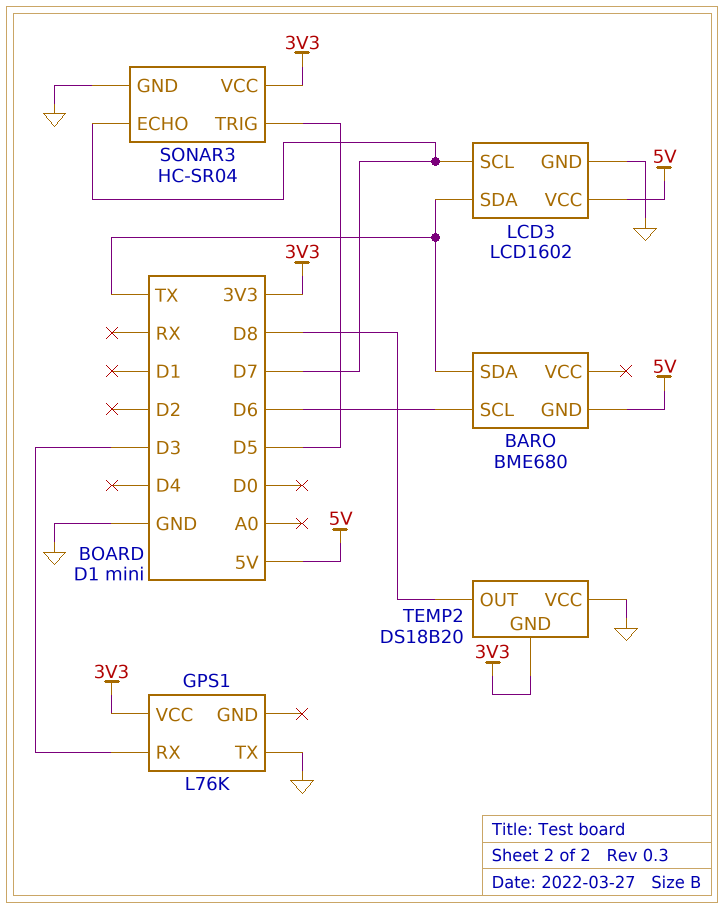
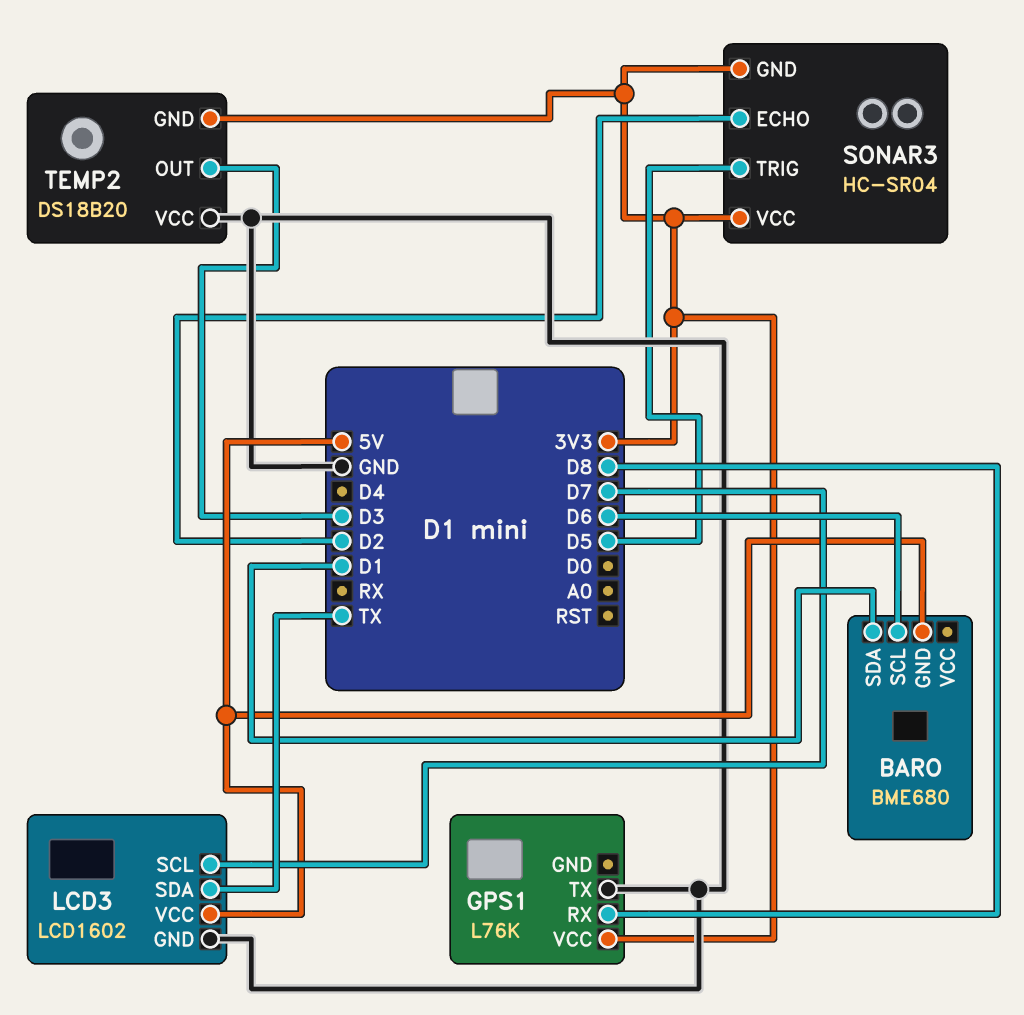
BARO pin SDA: TX -> D1
GPS1 pin RX: D3 -> D8
SONAR3 pin ECHO: D7 -> D2
SONAR3 pin GND: GND -> 3V3
TEMP2 pin OUT: D8 -> D3

